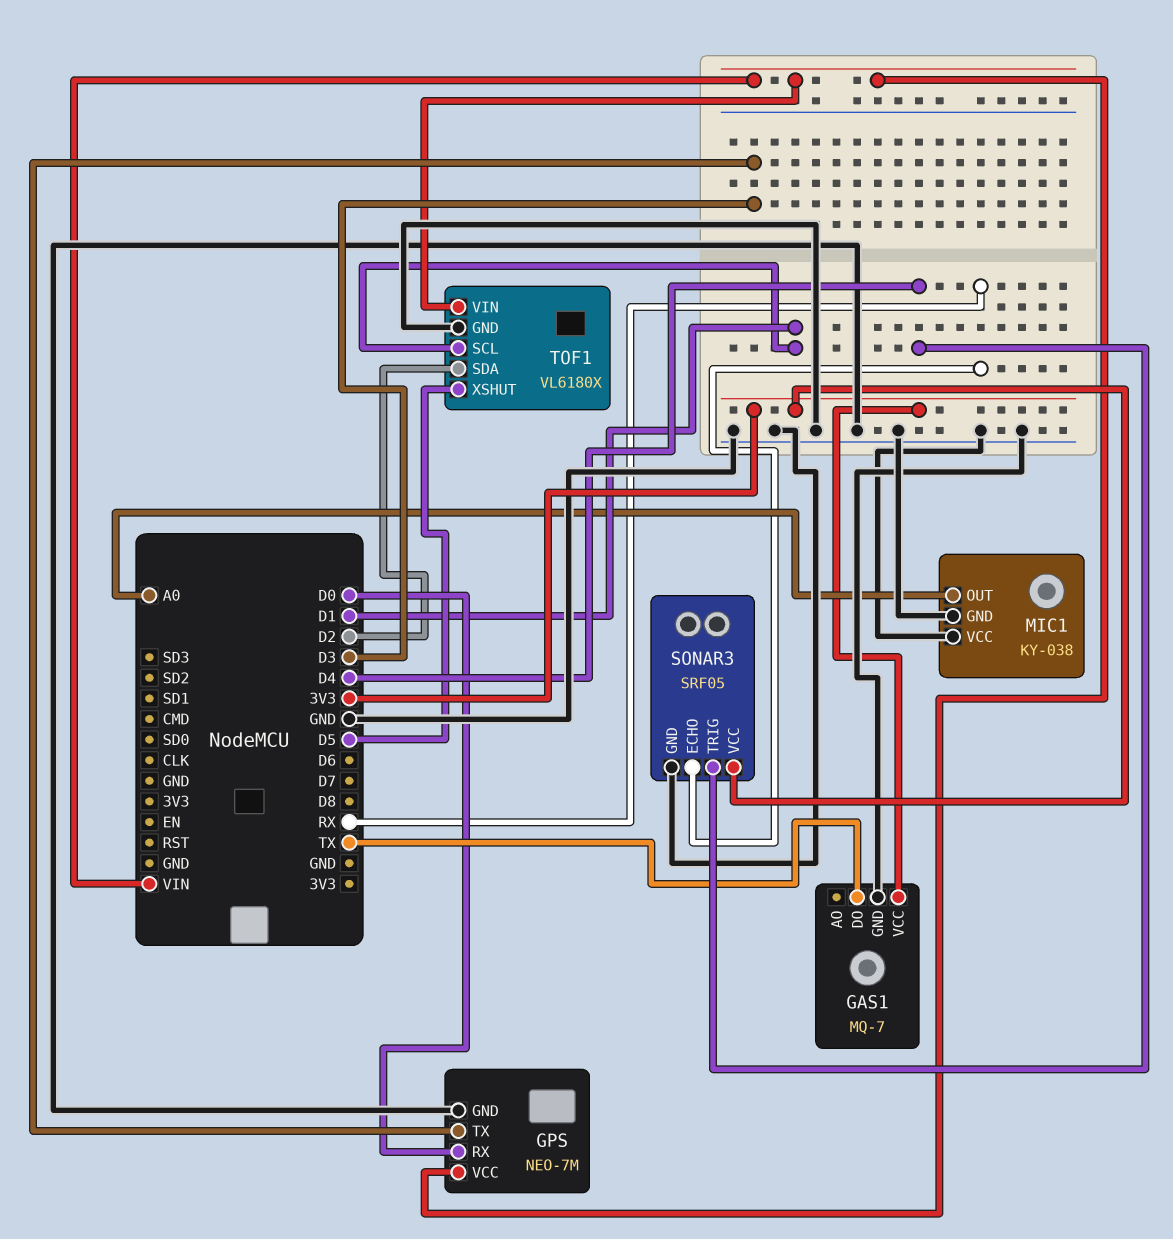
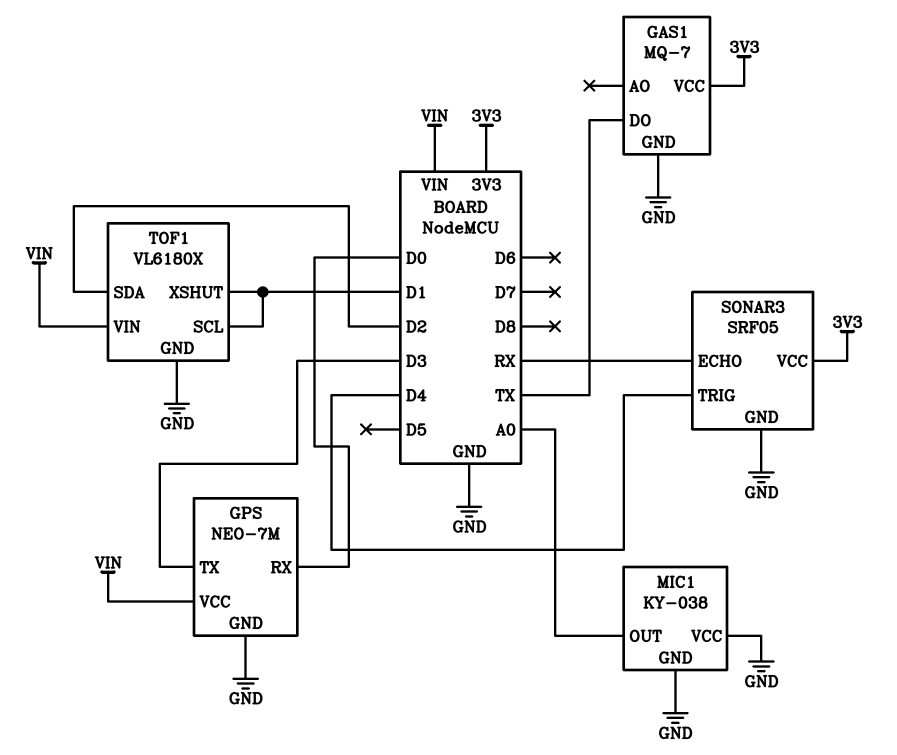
TOF1 pin XSHUT: D5 -> D1

